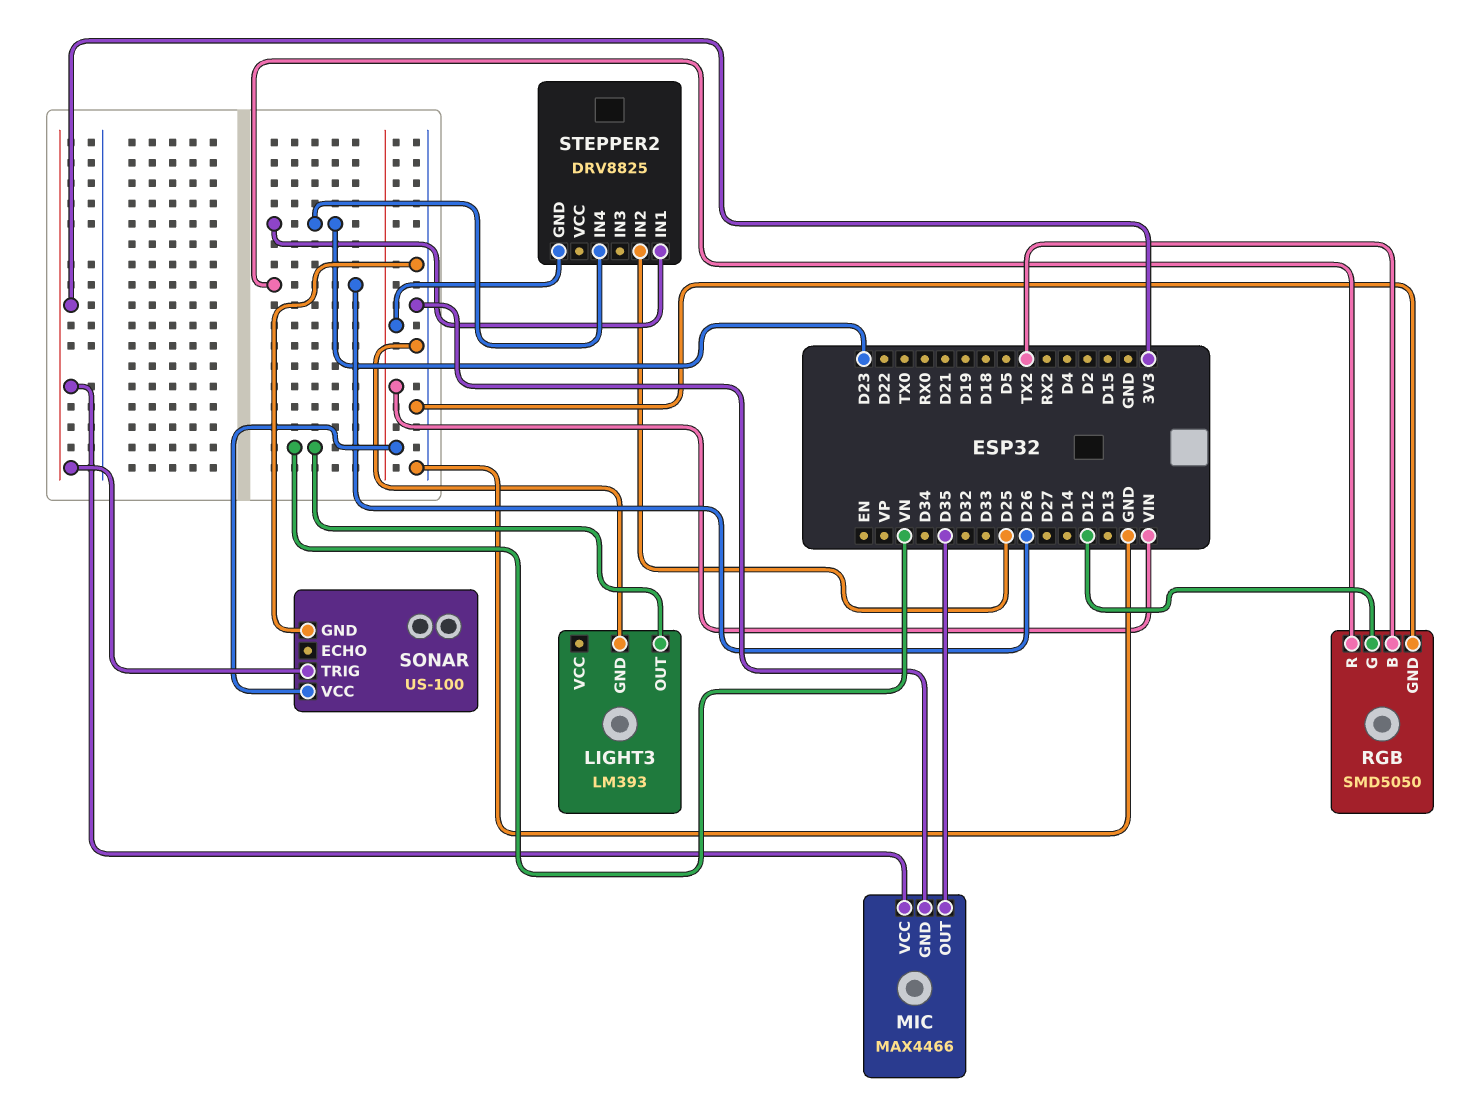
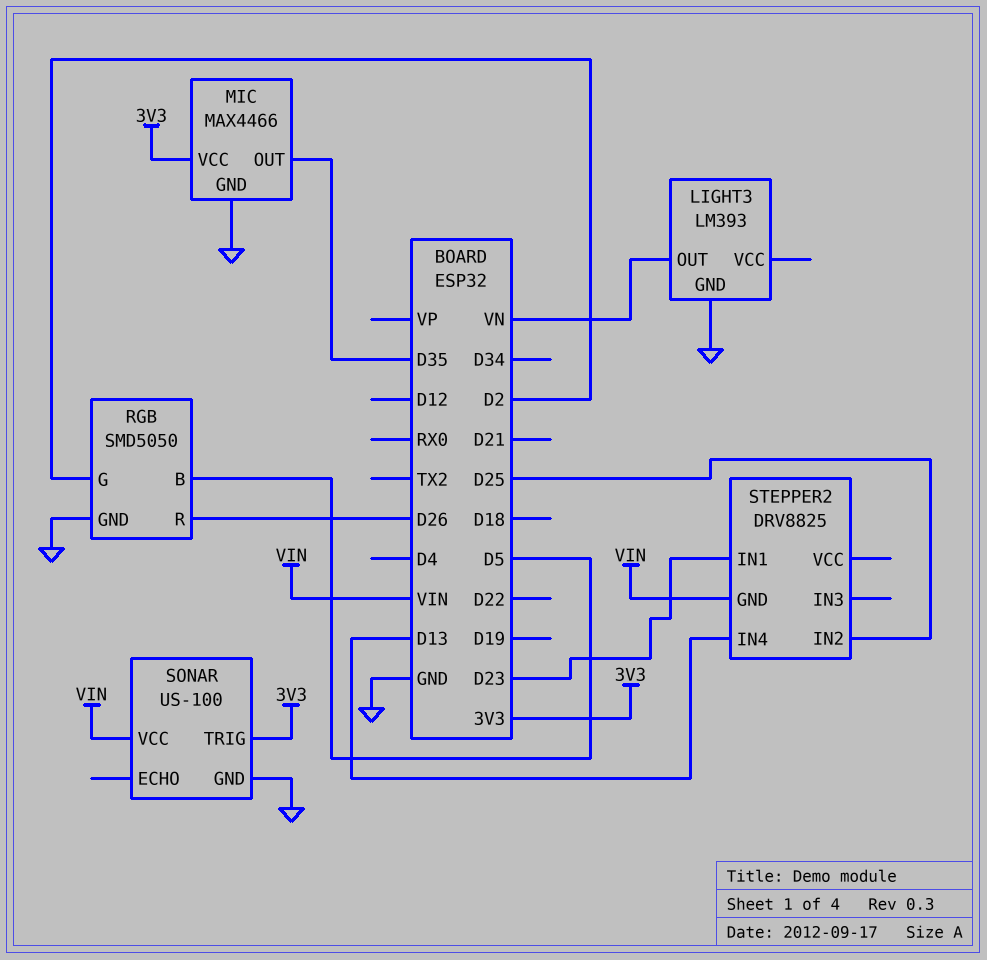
RGB pin B: TX2 -> D5
RGB pin G: D12 -> D2
STEPPER2 pin IN4: D23 -> D13

